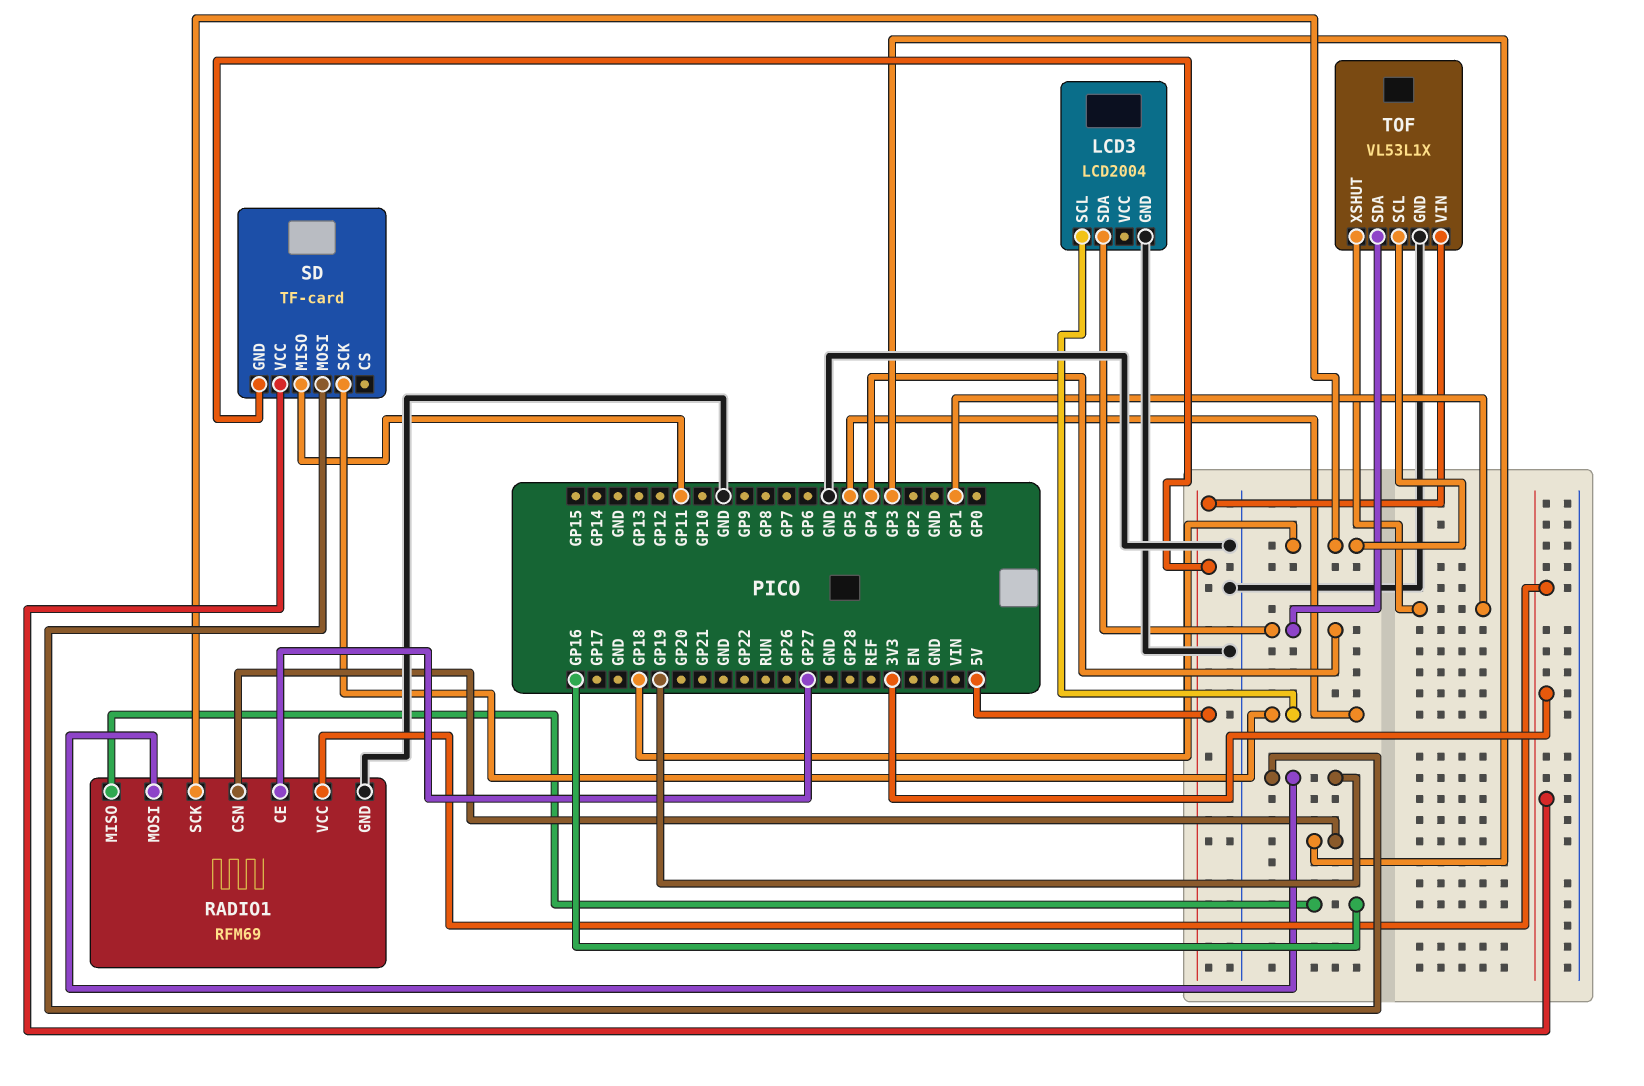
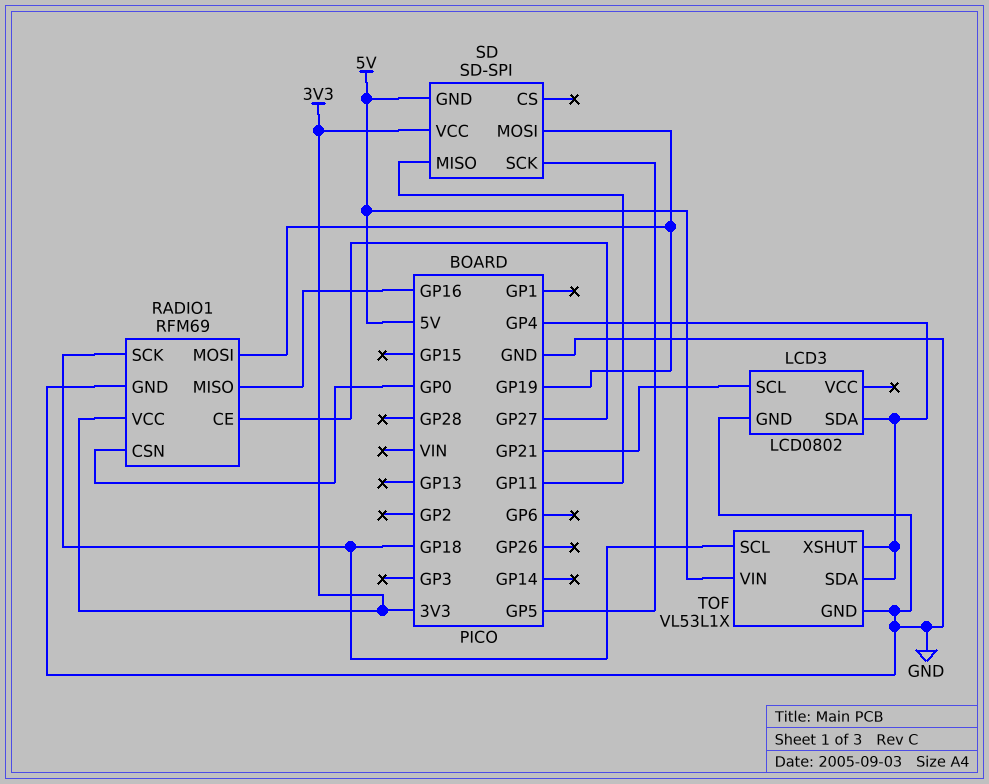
LCD3: LCD2004 -> LCD0802
LCD3 pin SCL: GP5 -> GP21
RADIO1 pin CSN: GP3 -> GP0
SD: TF-card -> SD-SPI
TOF pin XSHUT: GP1 -> GP4

